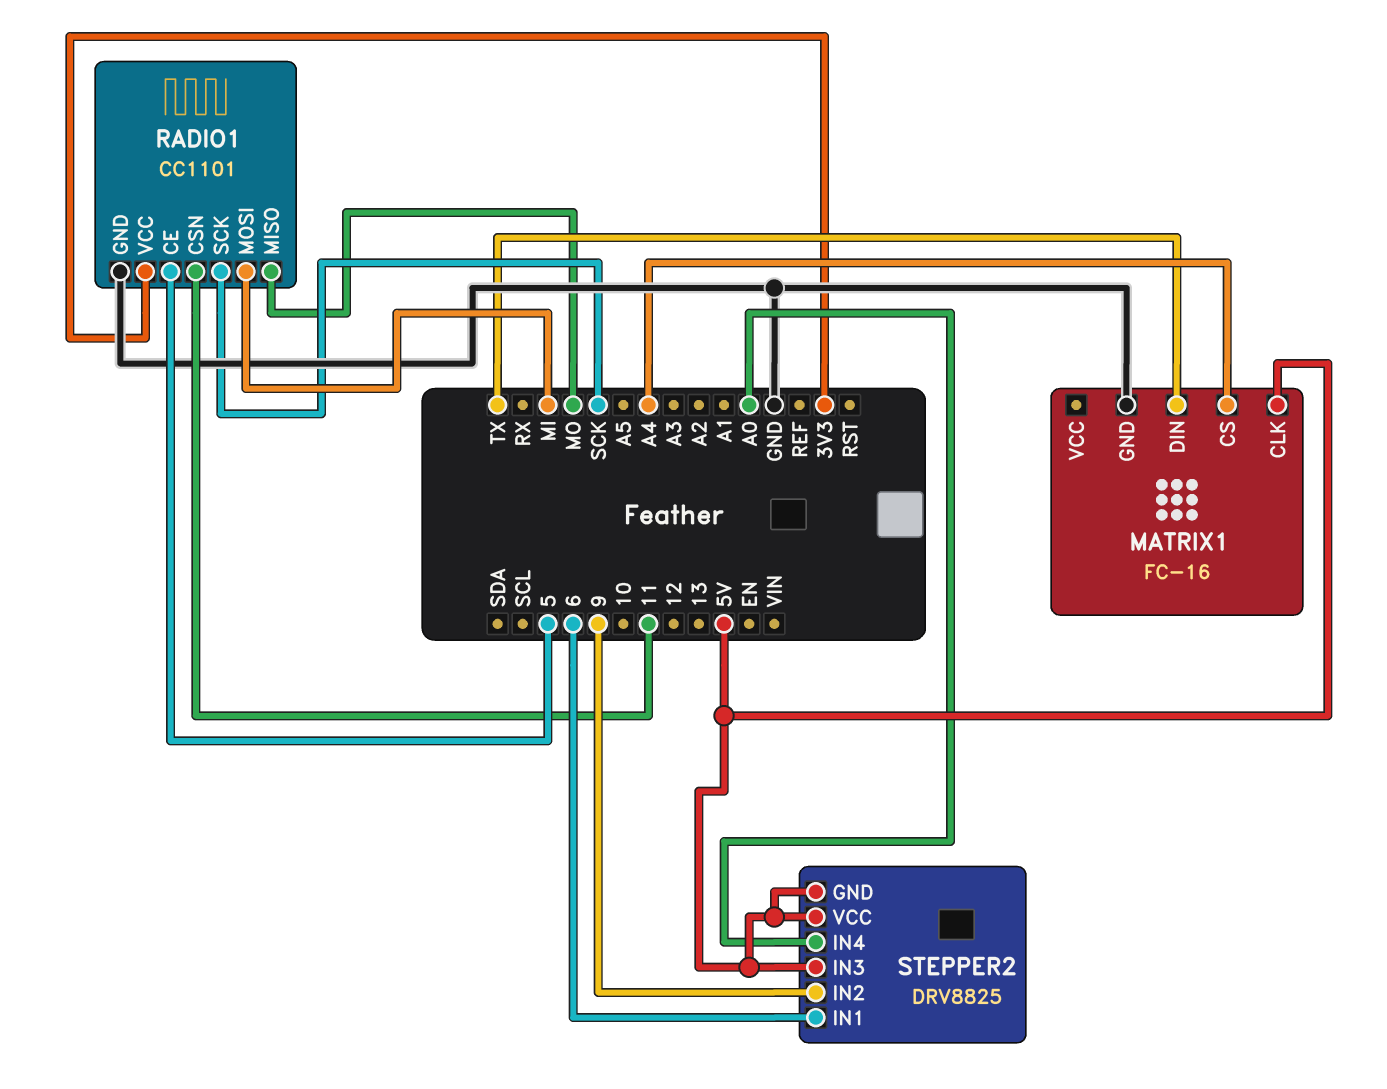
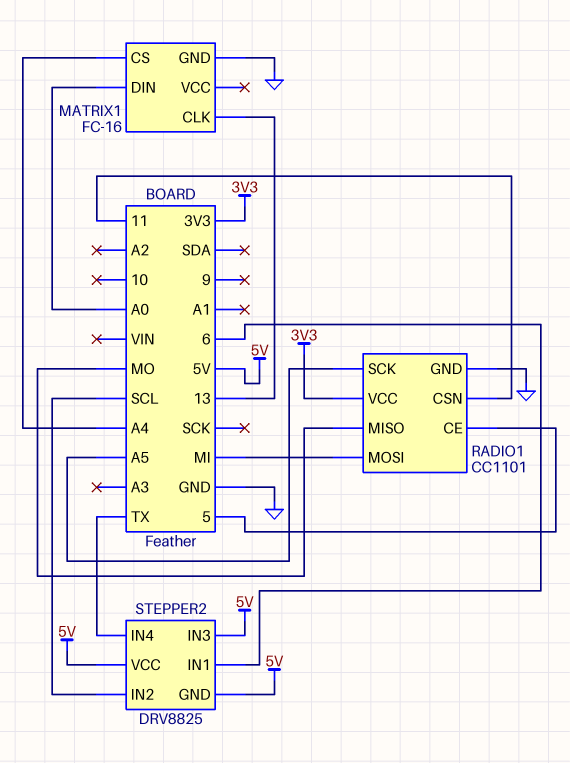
MATRIX1 pin CLK: 5V -> 13
MATRIX1 pin DIN: TX -> A0
RADIO1 pin SCK: SCK -> A5
STEPPER2 pin IN2: 9 -> SCL
STEPPER2 pin IN4: A0 -> TX

